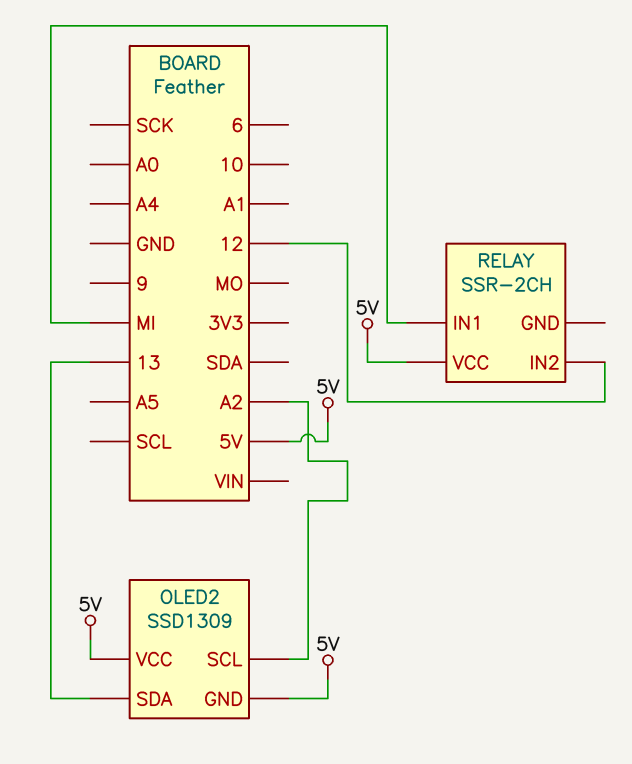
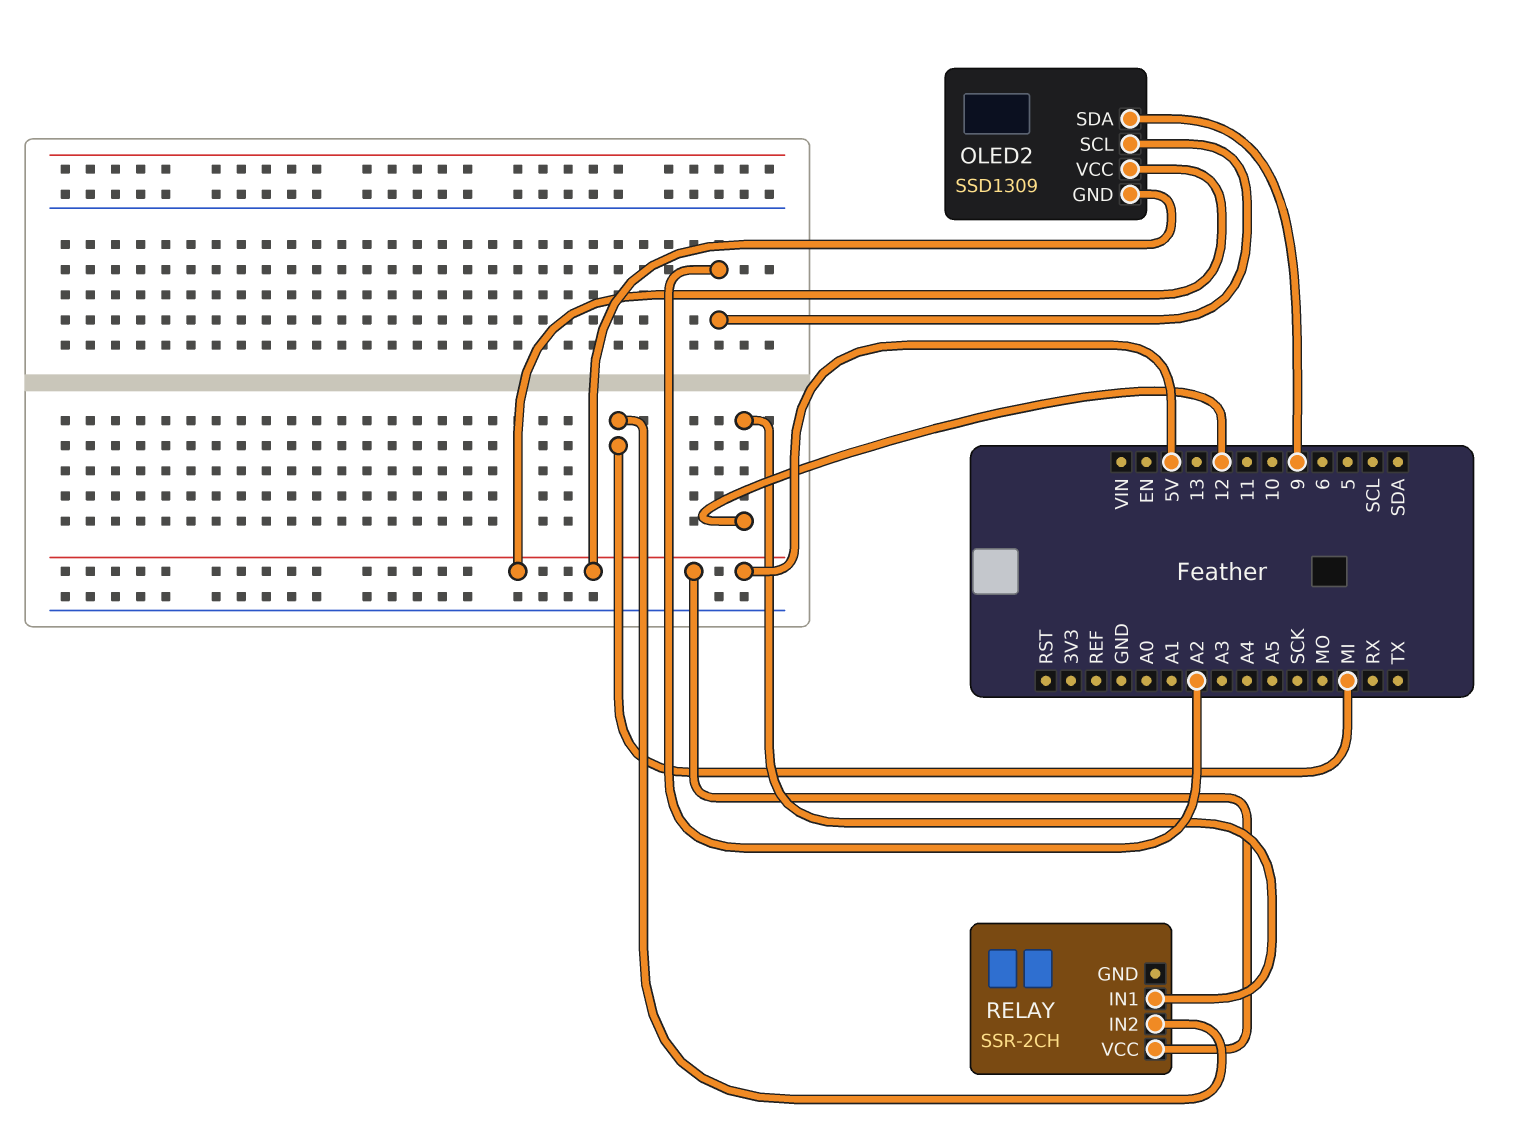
OLED2 pin SDA: 13 -> 9
RELAY pin IN1: MI -> 12
RELAY pin IN2: 12 -> MI

